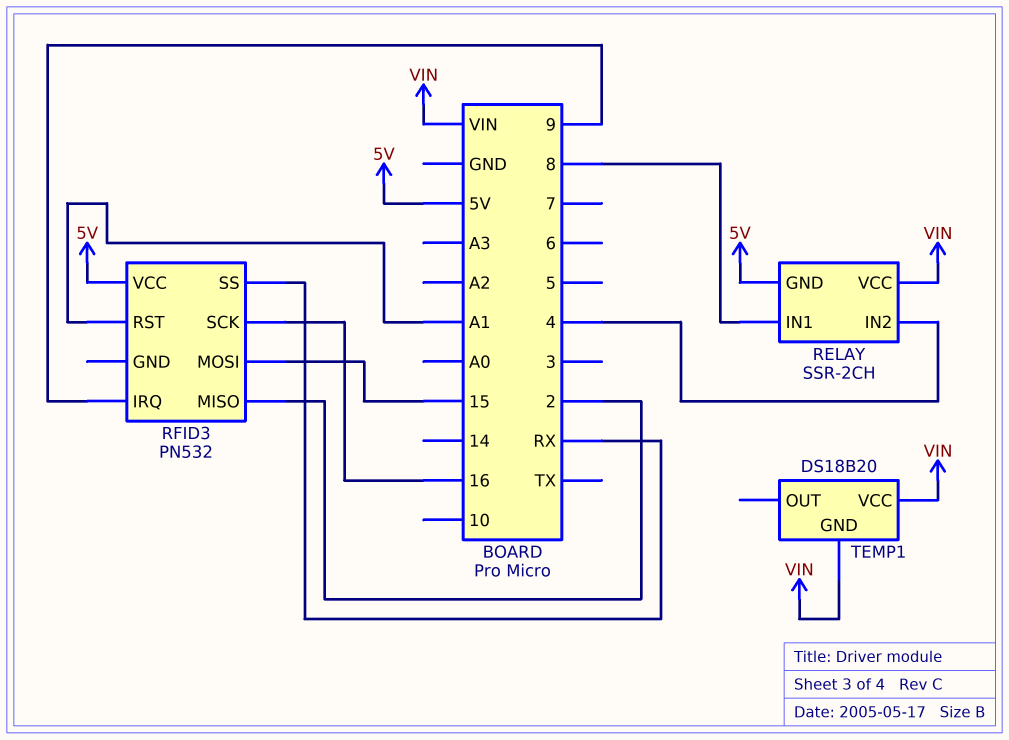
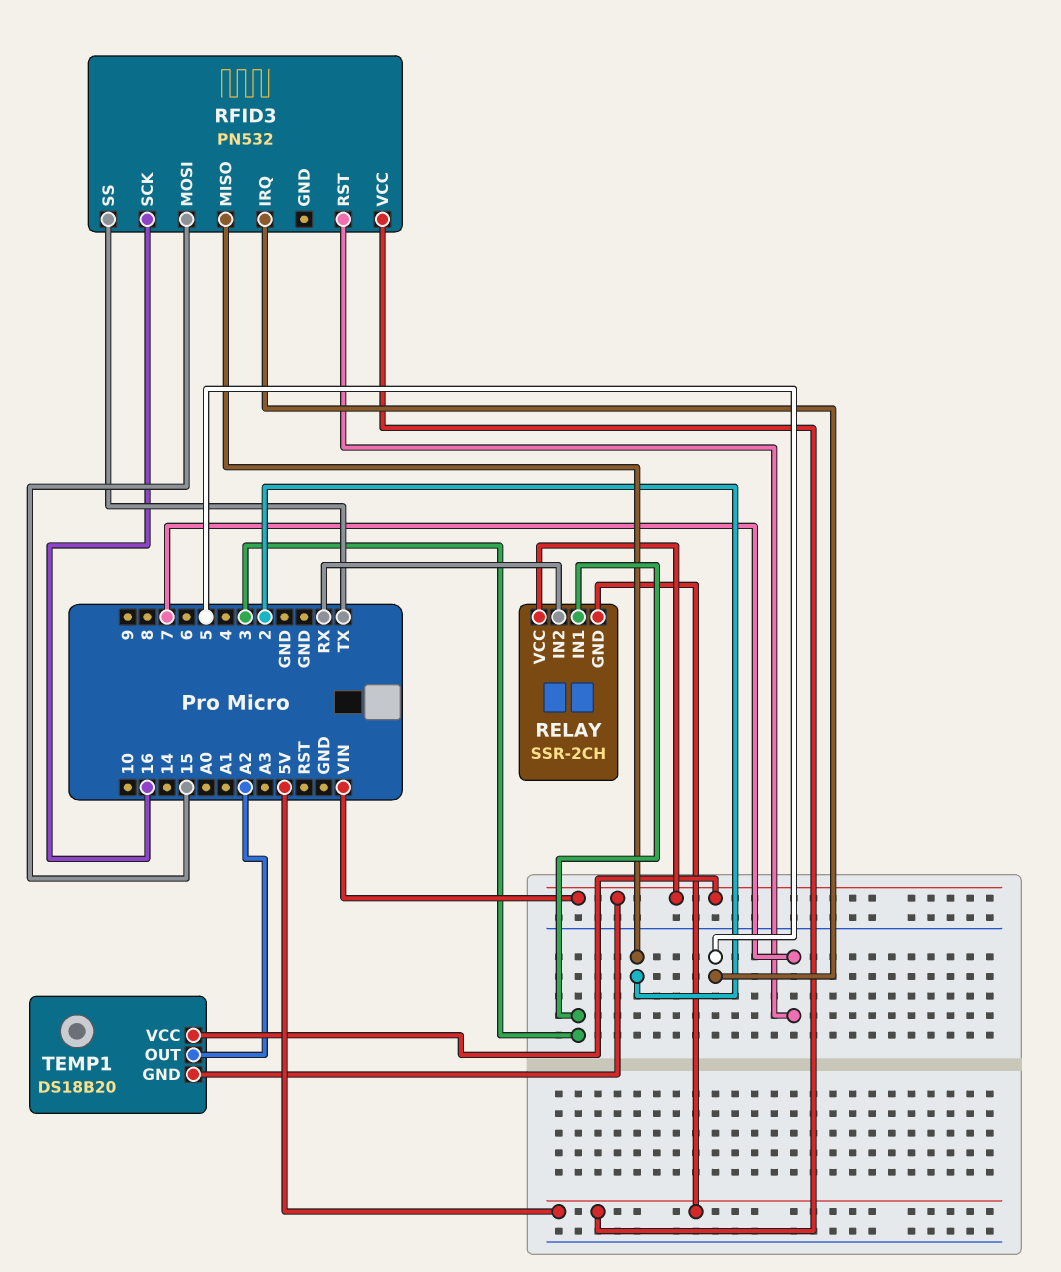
RELAY pin IN1: 8 -> 3
RELAY pin IN2: 4 -> RX
RFID3 pin IRQ: 9 -> 5
RFID3 pin RST: A1 -> 7
RFID3 pin SS: RX -> TX
TEMP1 pin OUT: none -> A2

